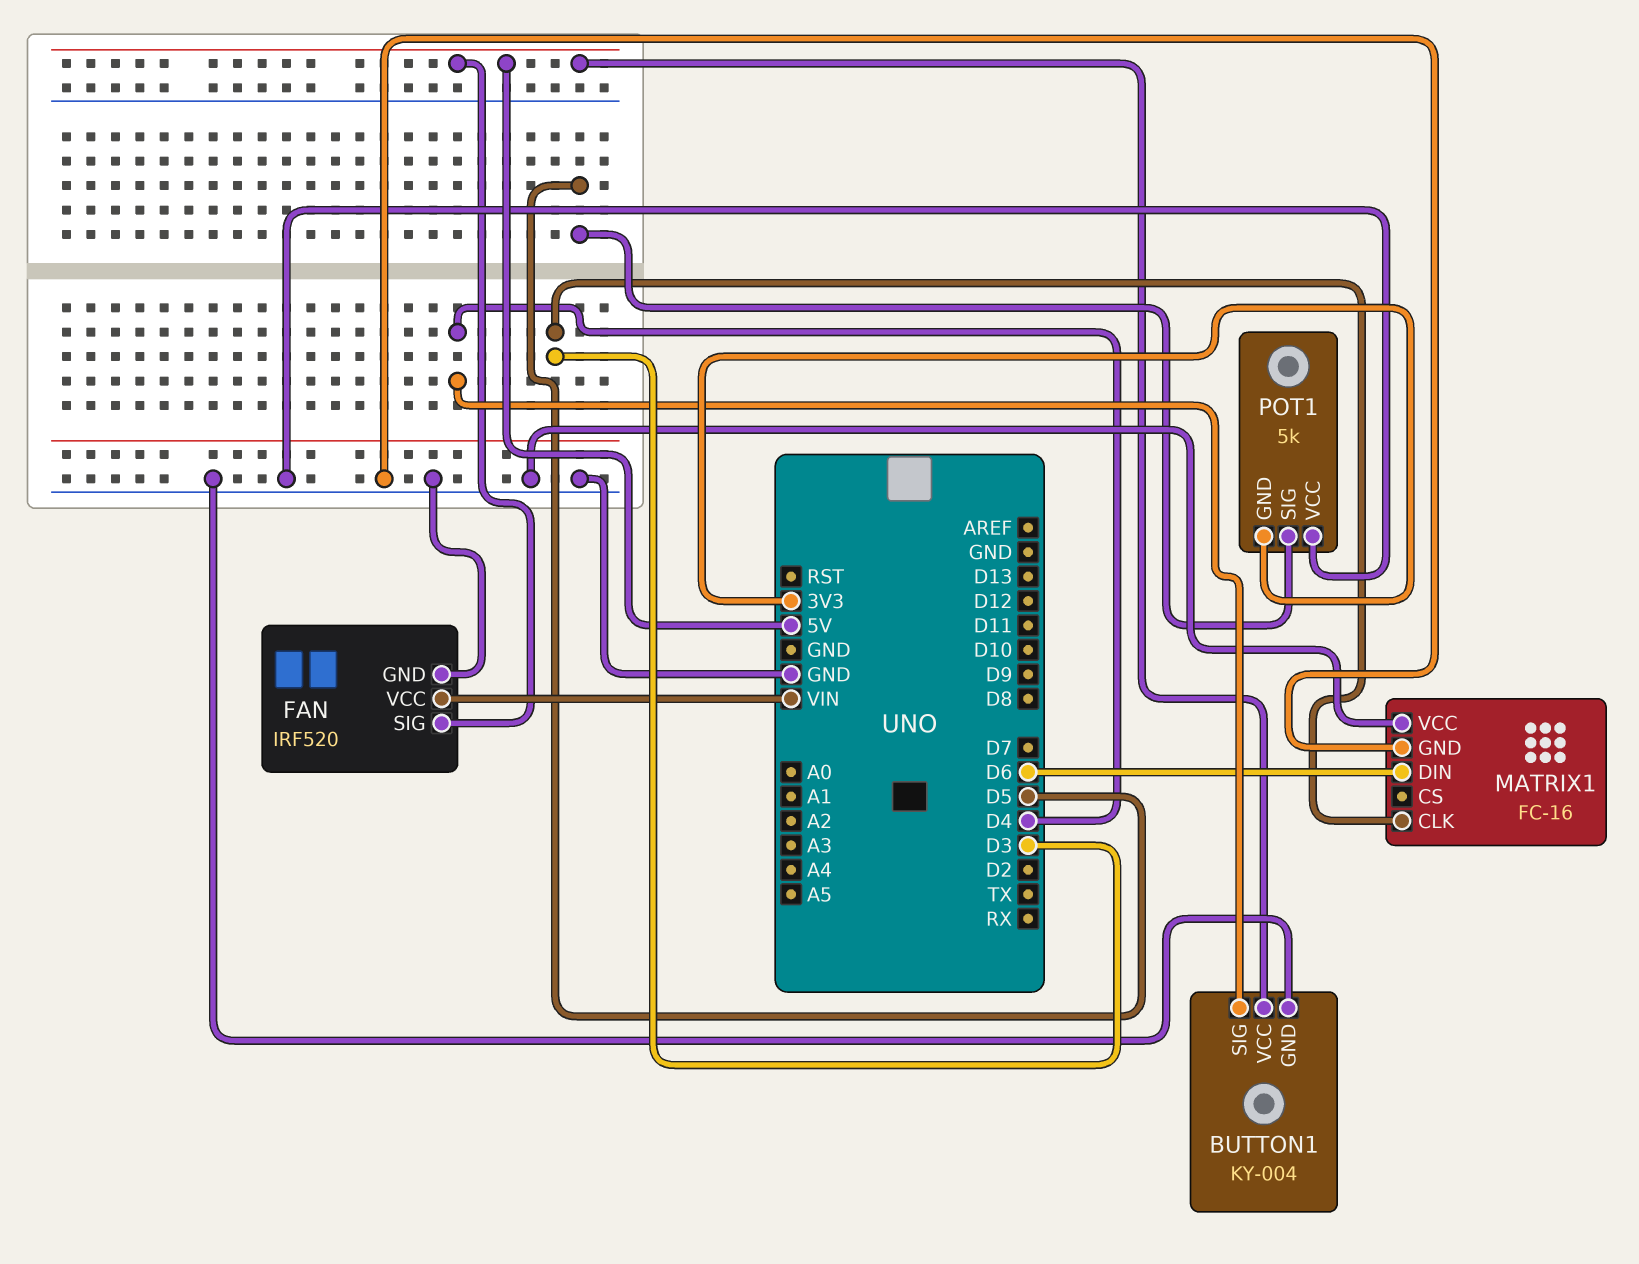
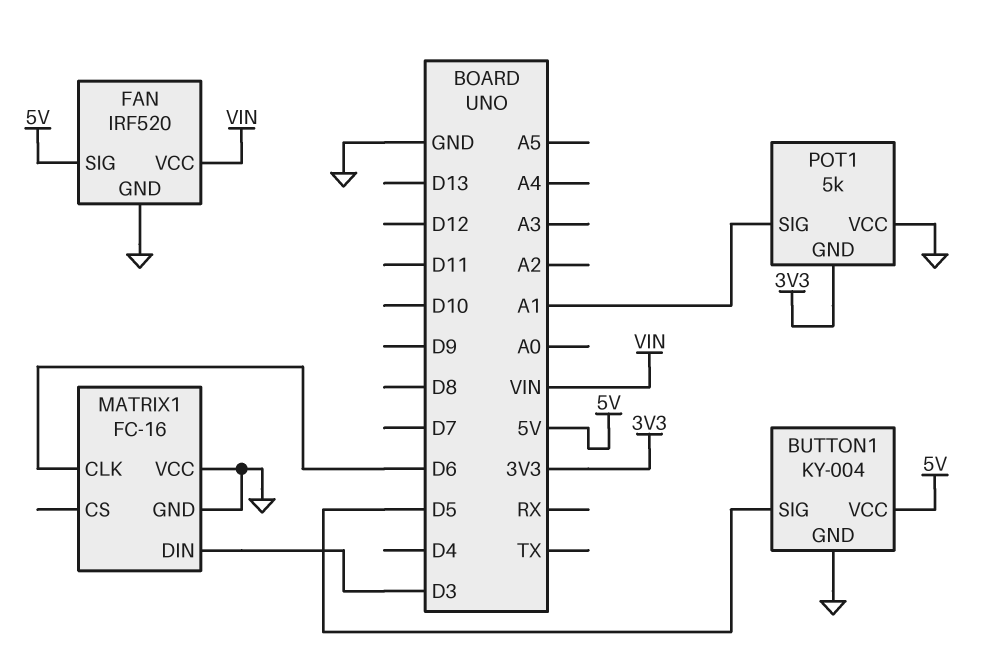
BUTTON1 pin SIG: D4 -> D5
MATRIX1 pin CLK: D3 -> D6
MATRIX1 pin DIN: D6 -> D3
POT1 pin SIG: D5 -> A1

